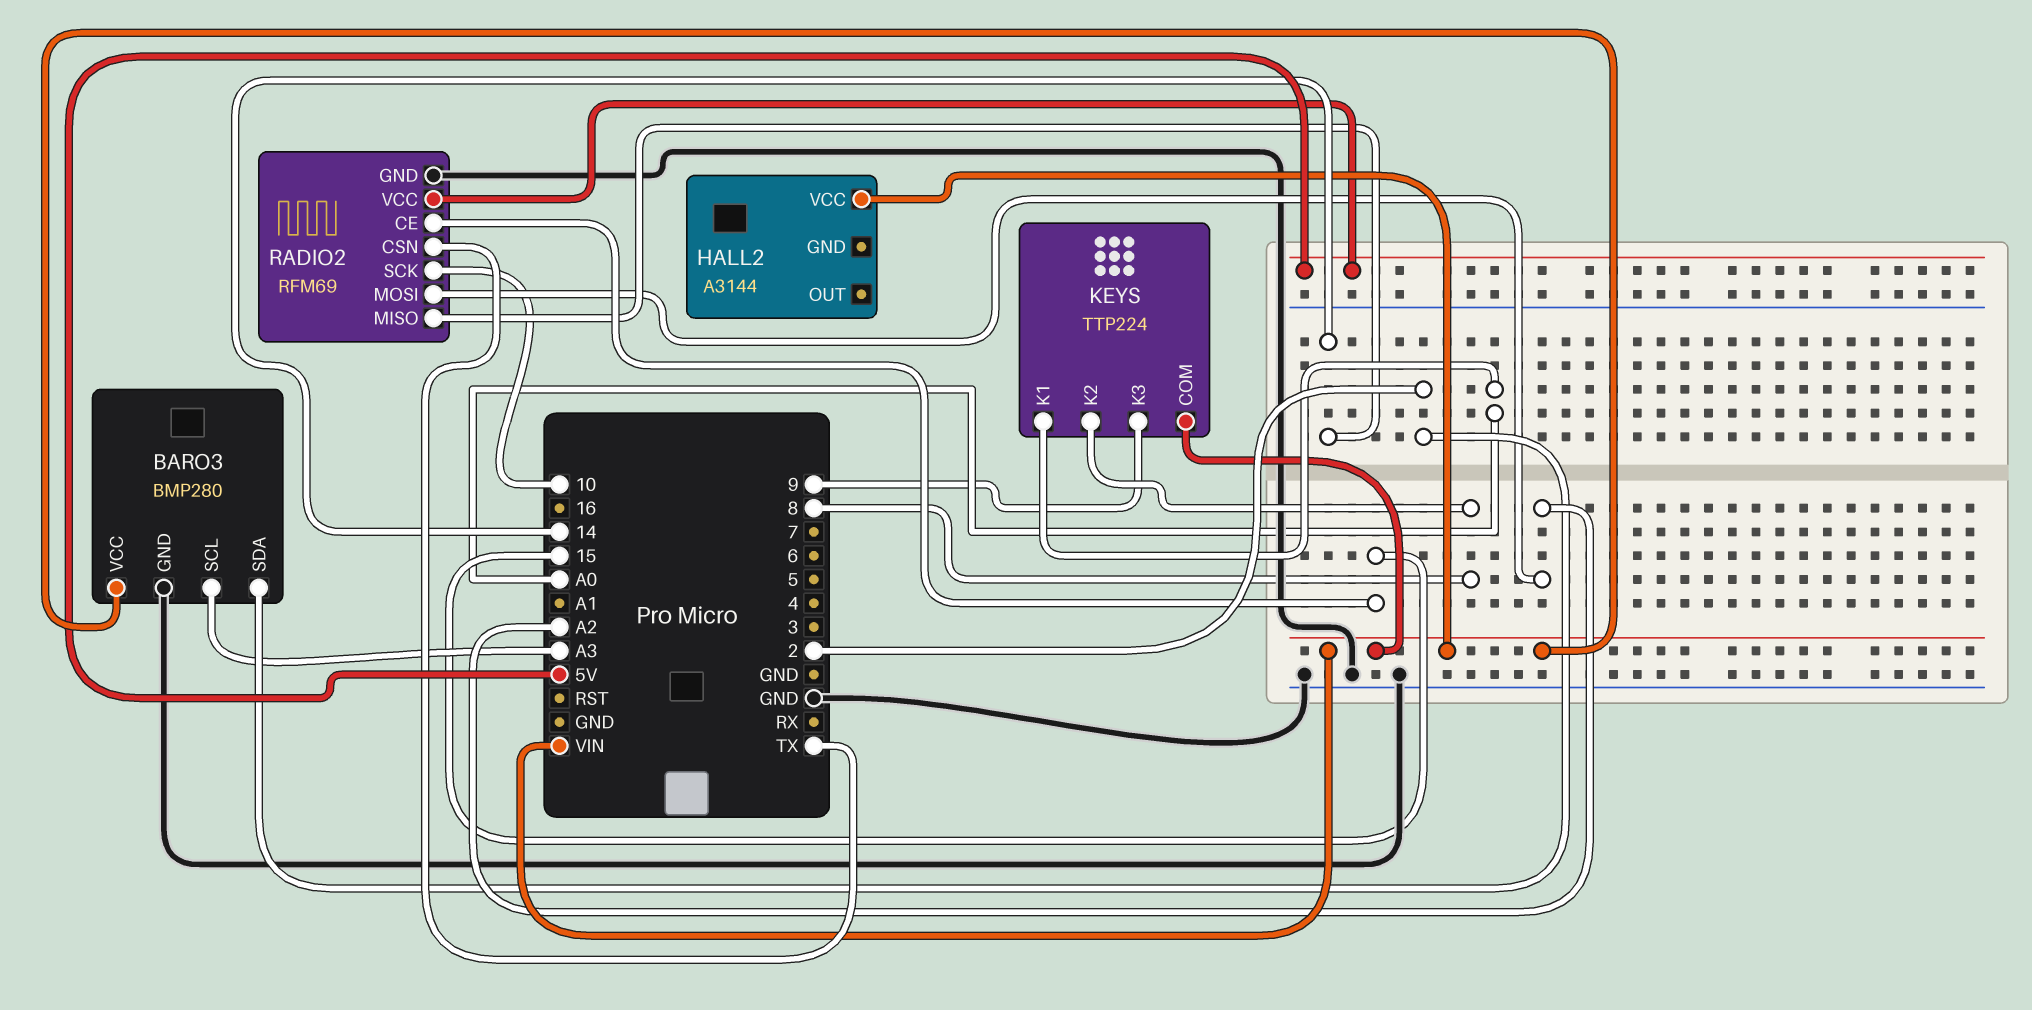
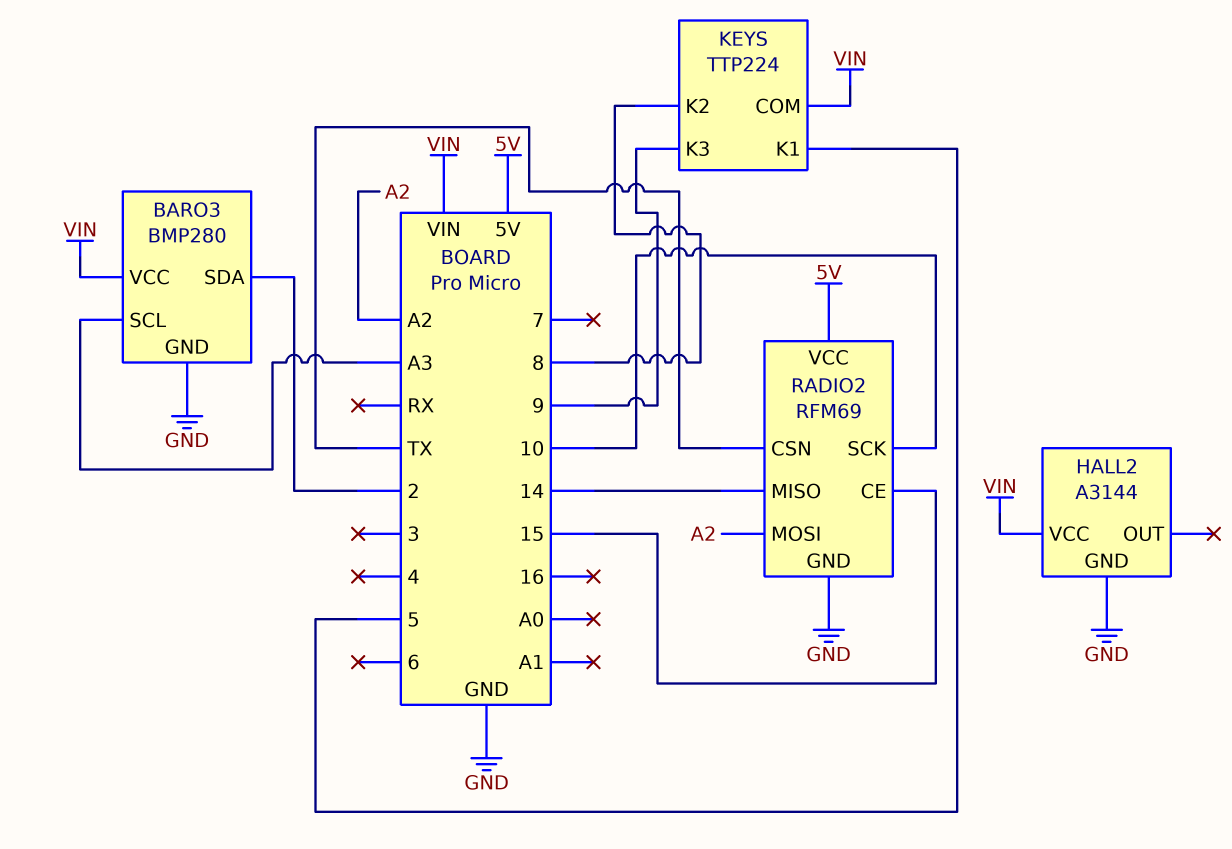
HALL2 pin GND: none -> GND
KEYS pin K1: A0 -> 5

